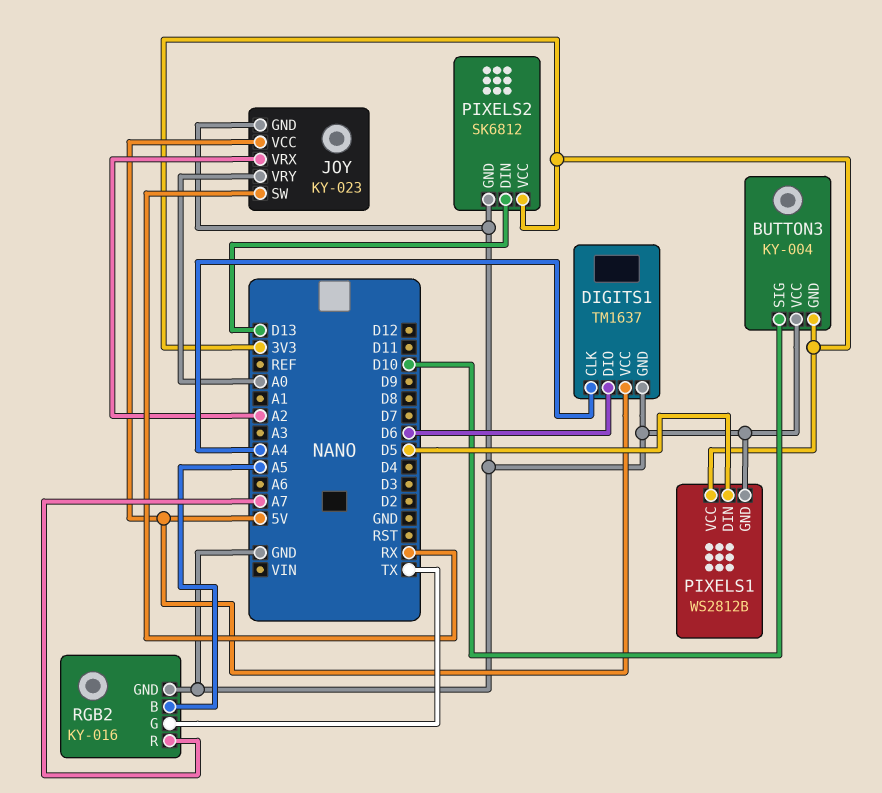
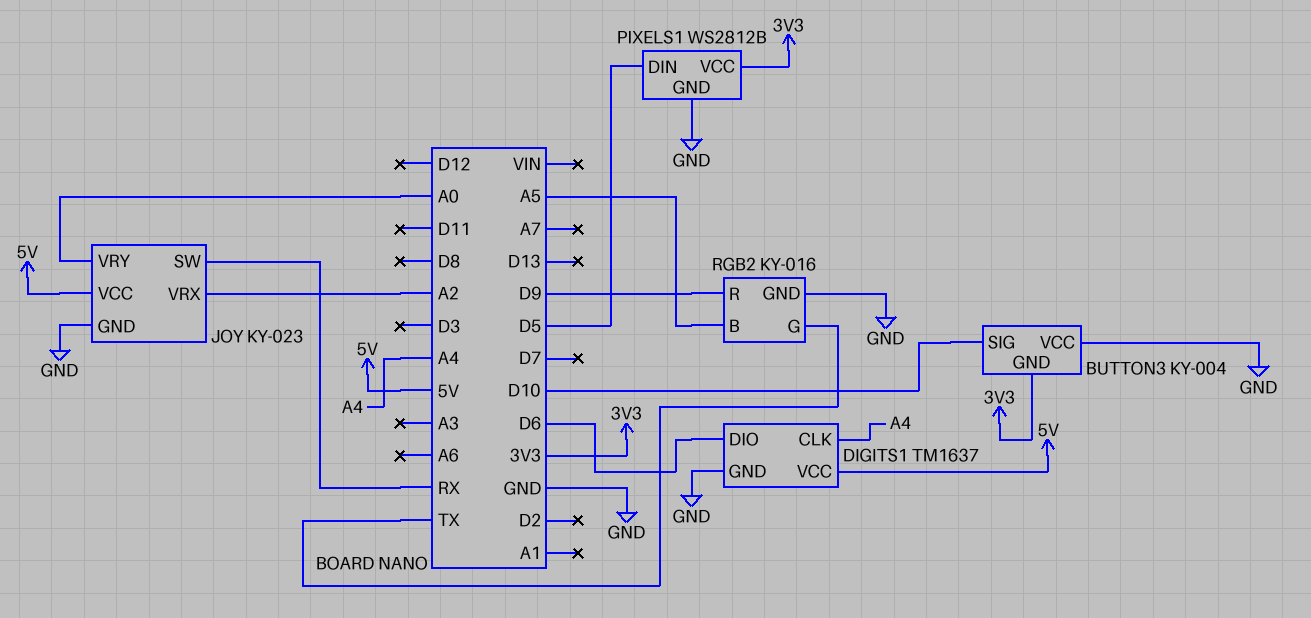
PIXELS2: SK6812 -> none
PIXELS2 pin DIN: D13 -> none
PIXELS2 pin GND: GND -> none
PIXELS2 pin VCC: 3V3 -> none
RGB2 pin R: A7 -> D9

